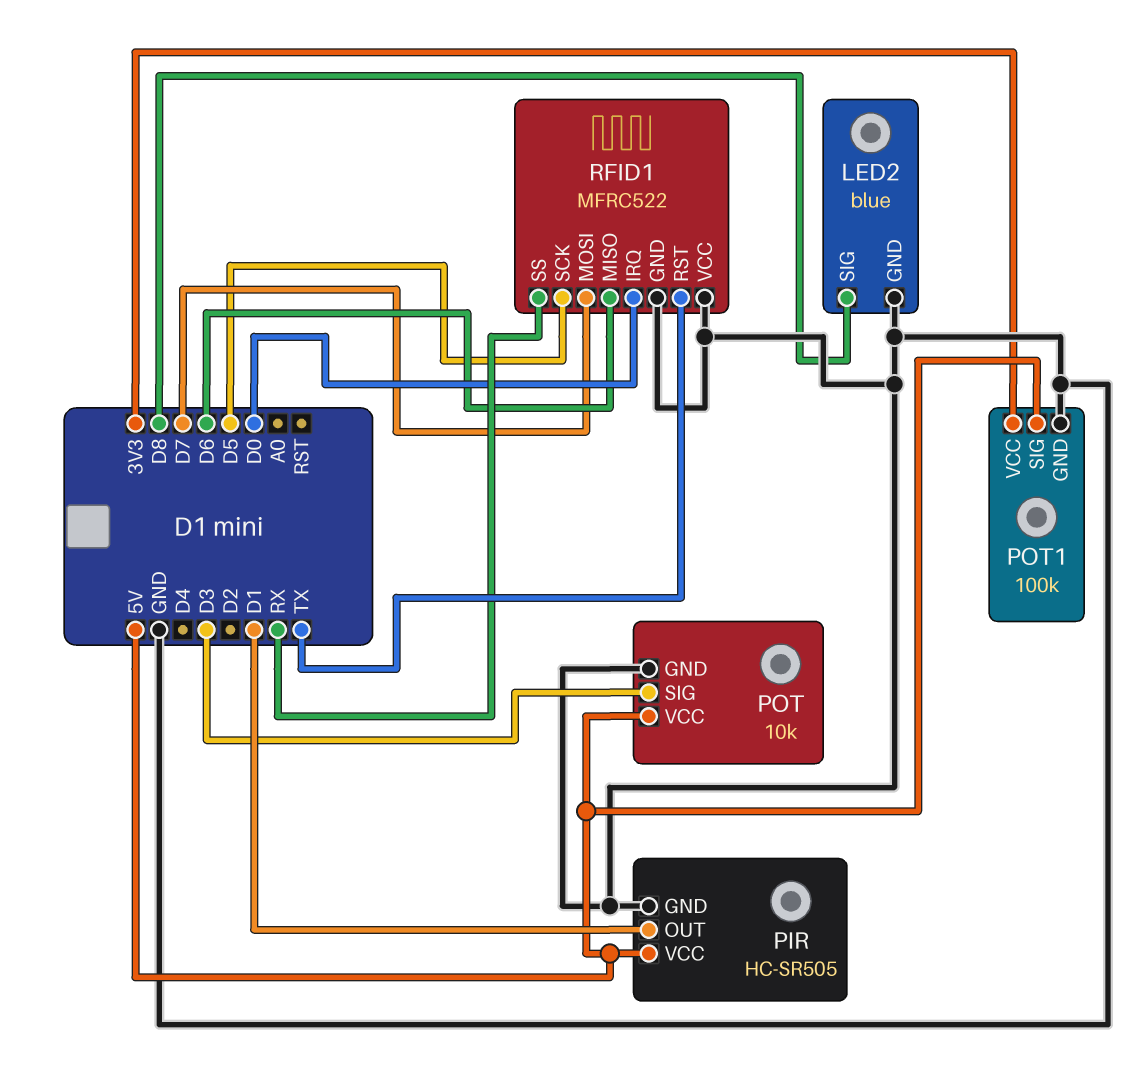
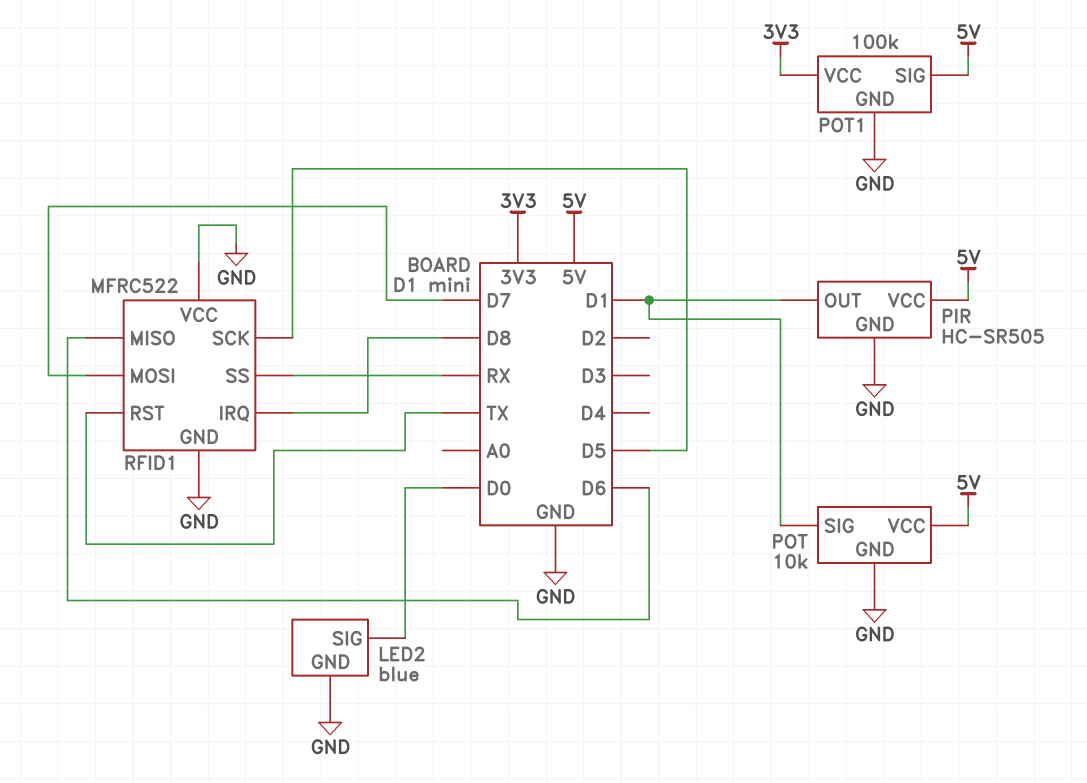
LED2 pin SIG: D8 -> D0
POT pin SIG: D3 -> D1
RFID1 pin IRQ: D0 -> D8

